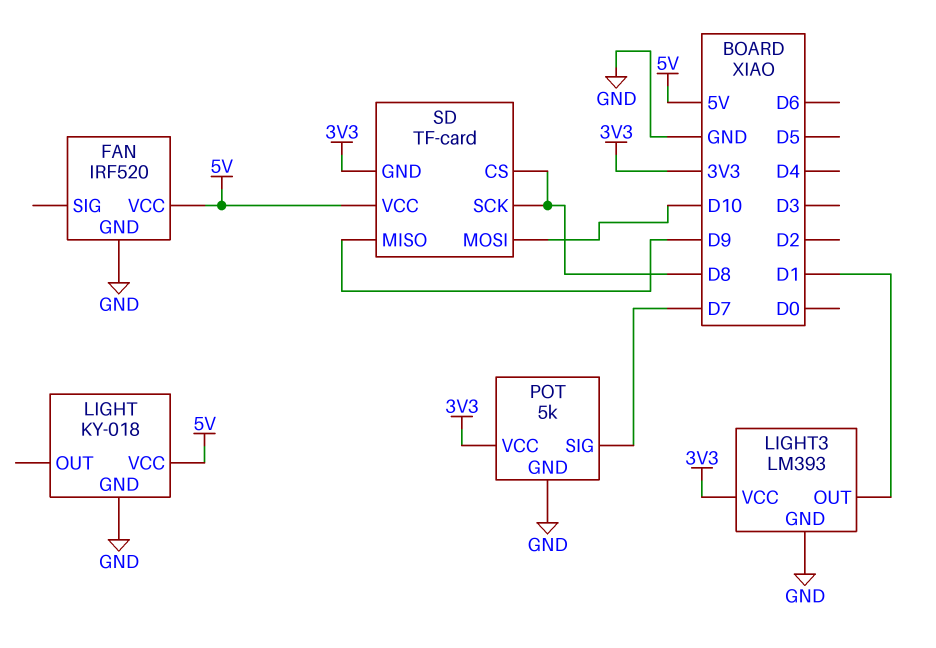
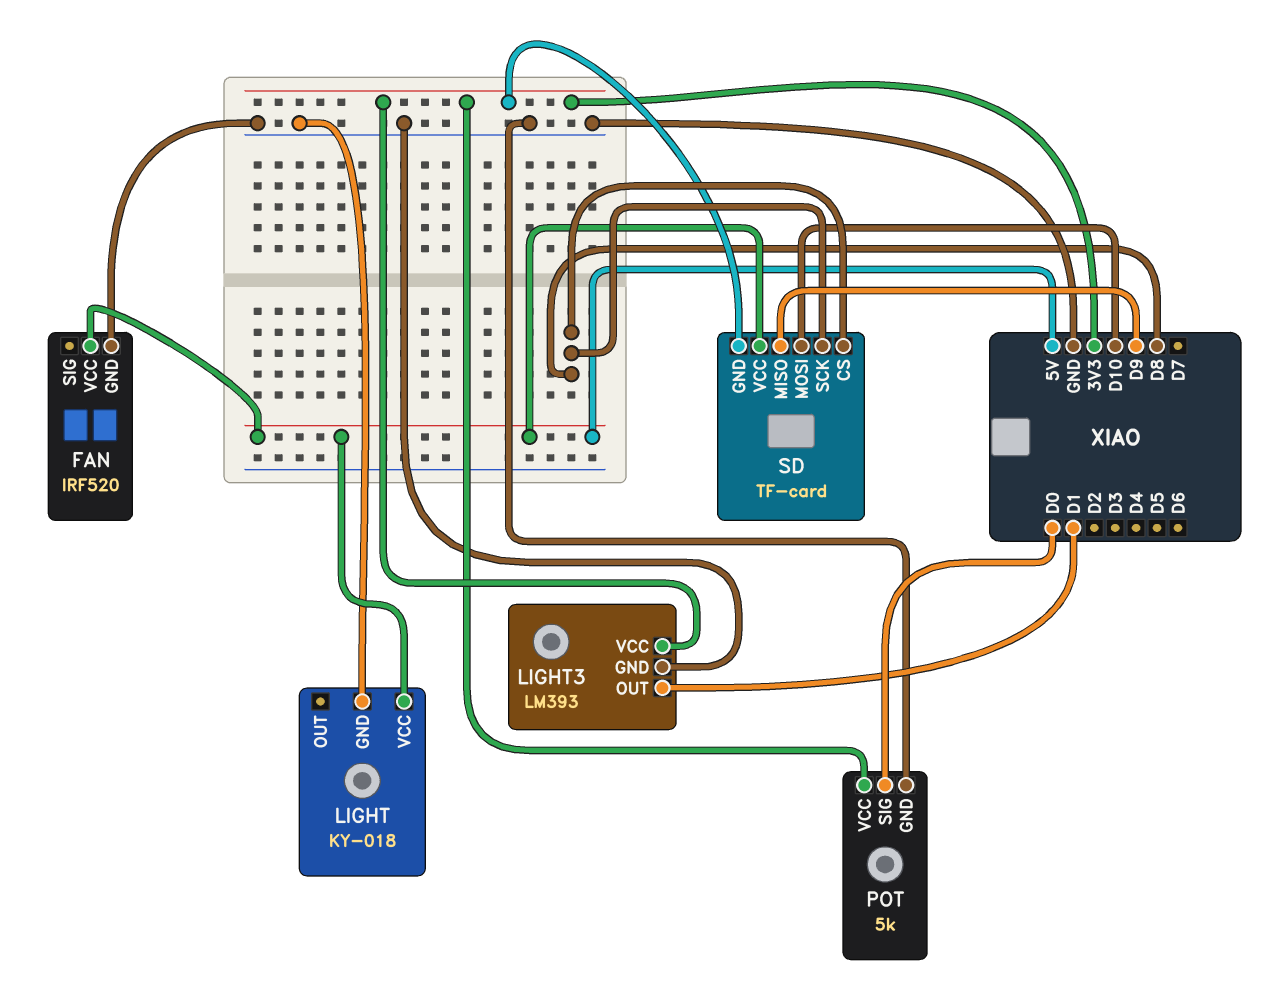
POT pin SIG: D7 -> D0

